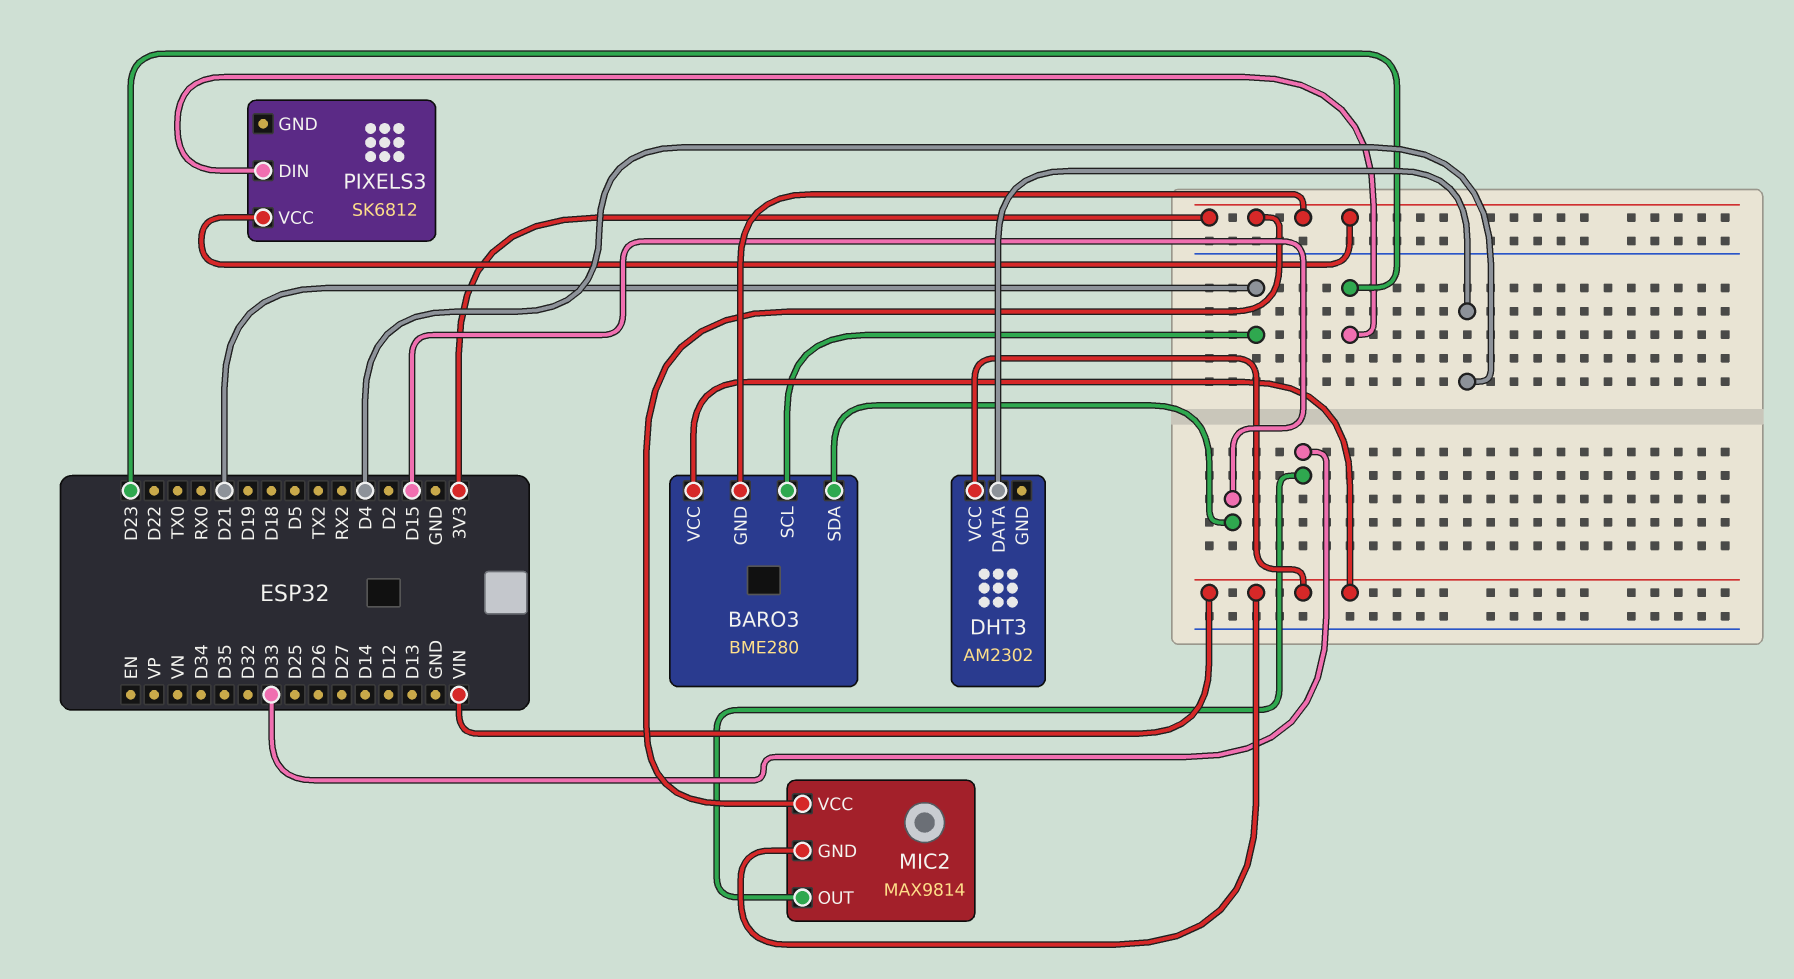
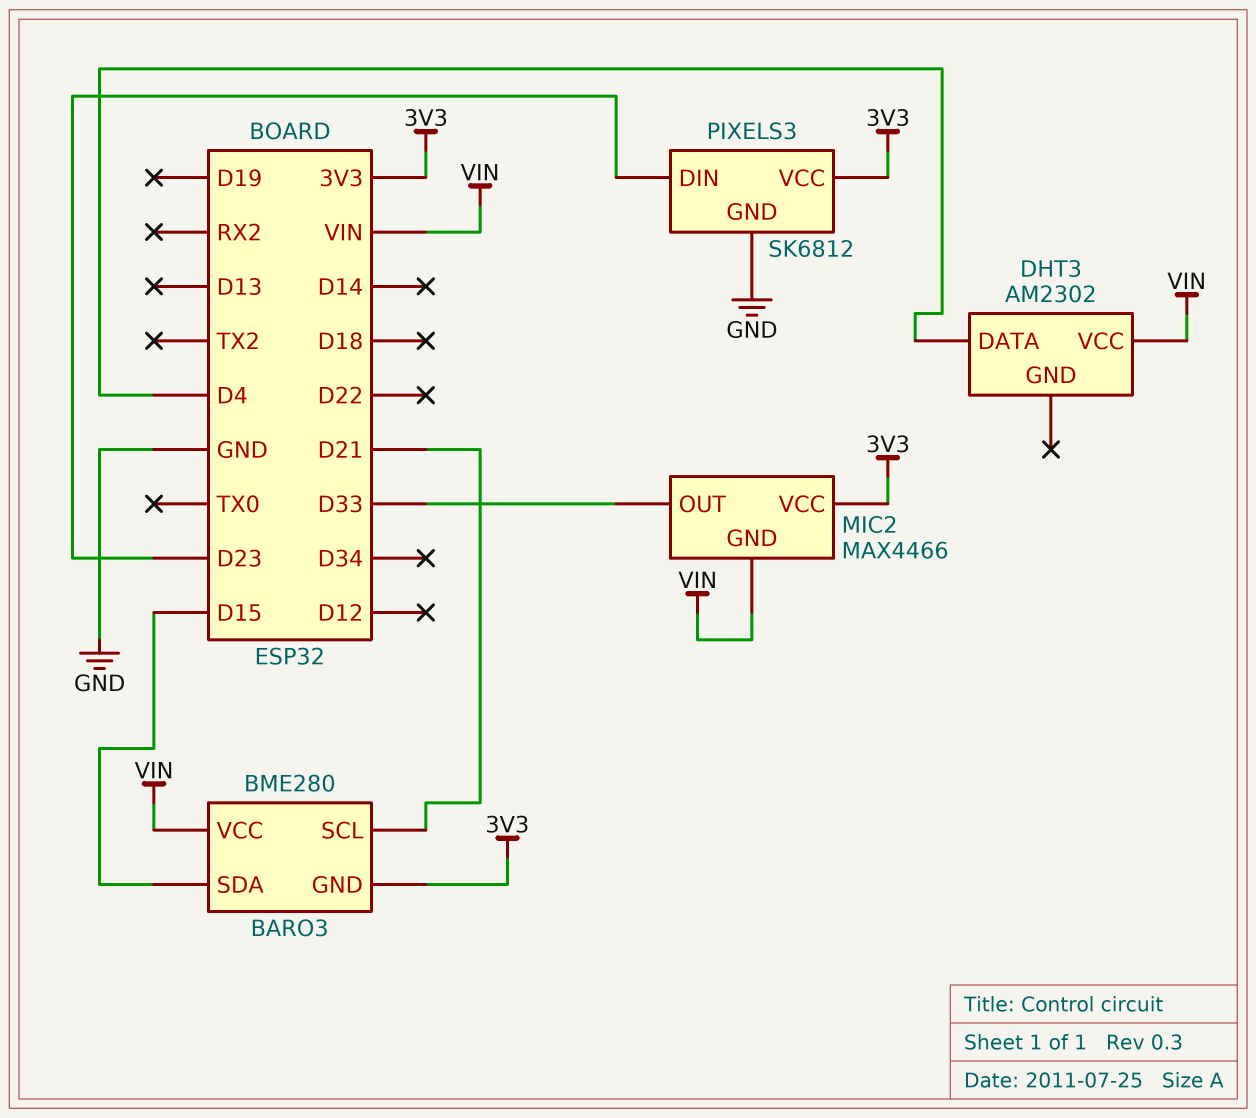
MIC2: MAX9814 -> MAX4466
PIXELS3 pin GND: none -> GND

